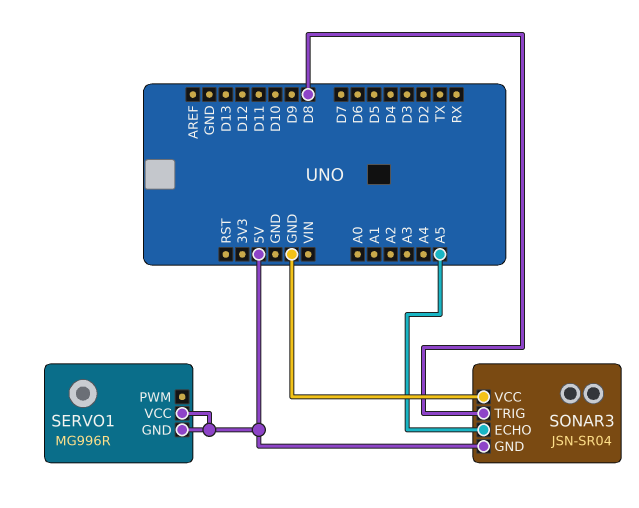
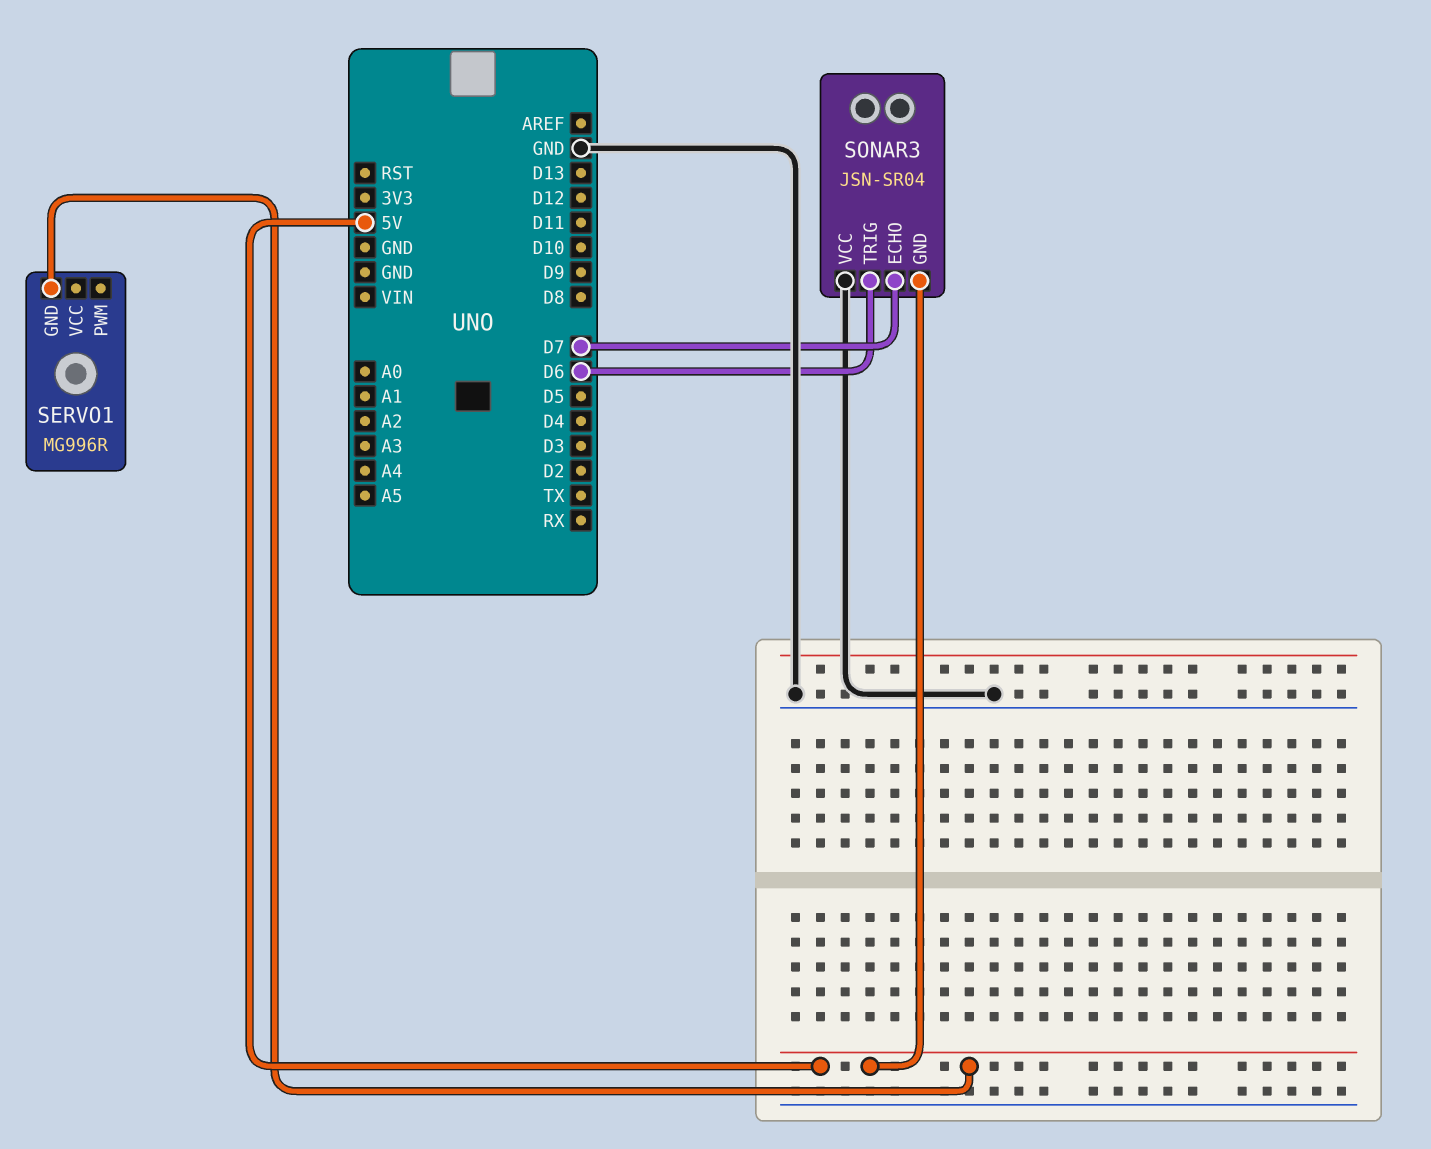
SERVO1 pin VCC: 5V -> none
SONAR3 pin ECHO: A5 -> D7
SONAR3 pin TRIG: D8 -> D6

